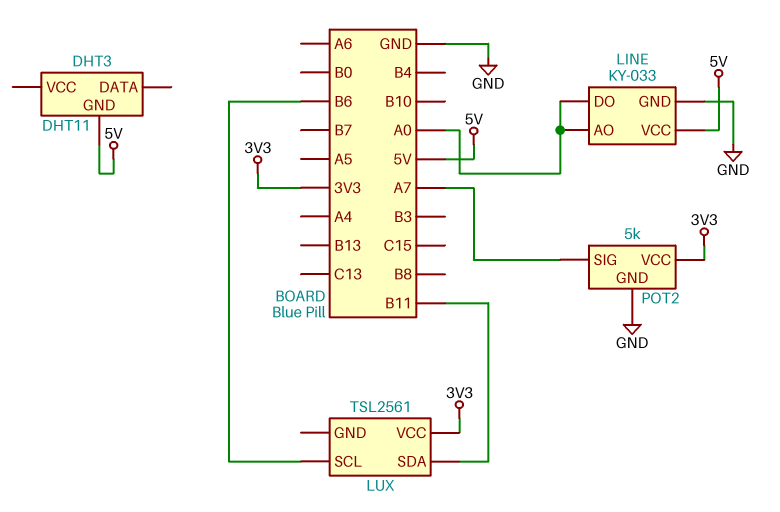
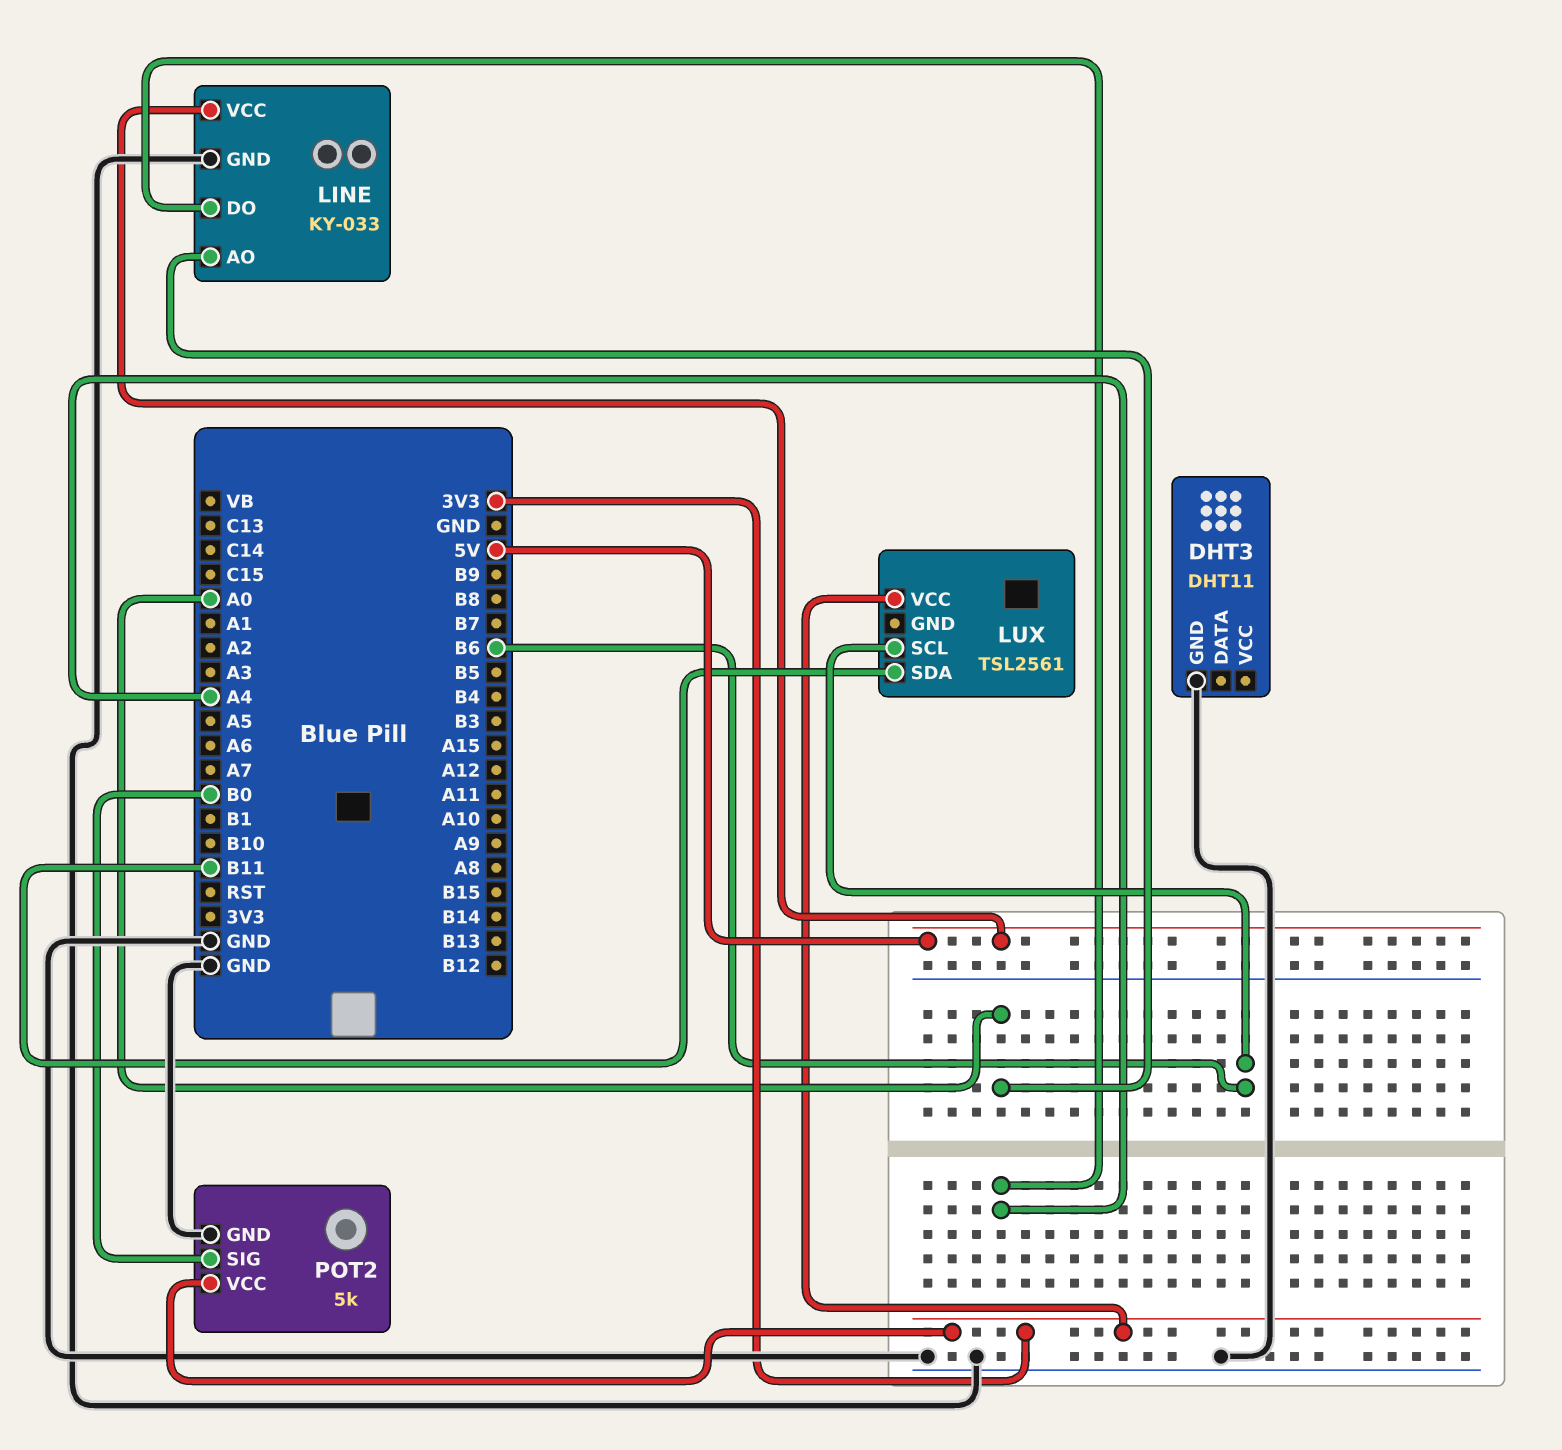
DHT3 pin GND: 5V -> GND
LINE pin DO: A0 -> A4
POT2 pin SIG: A7 -> B0

